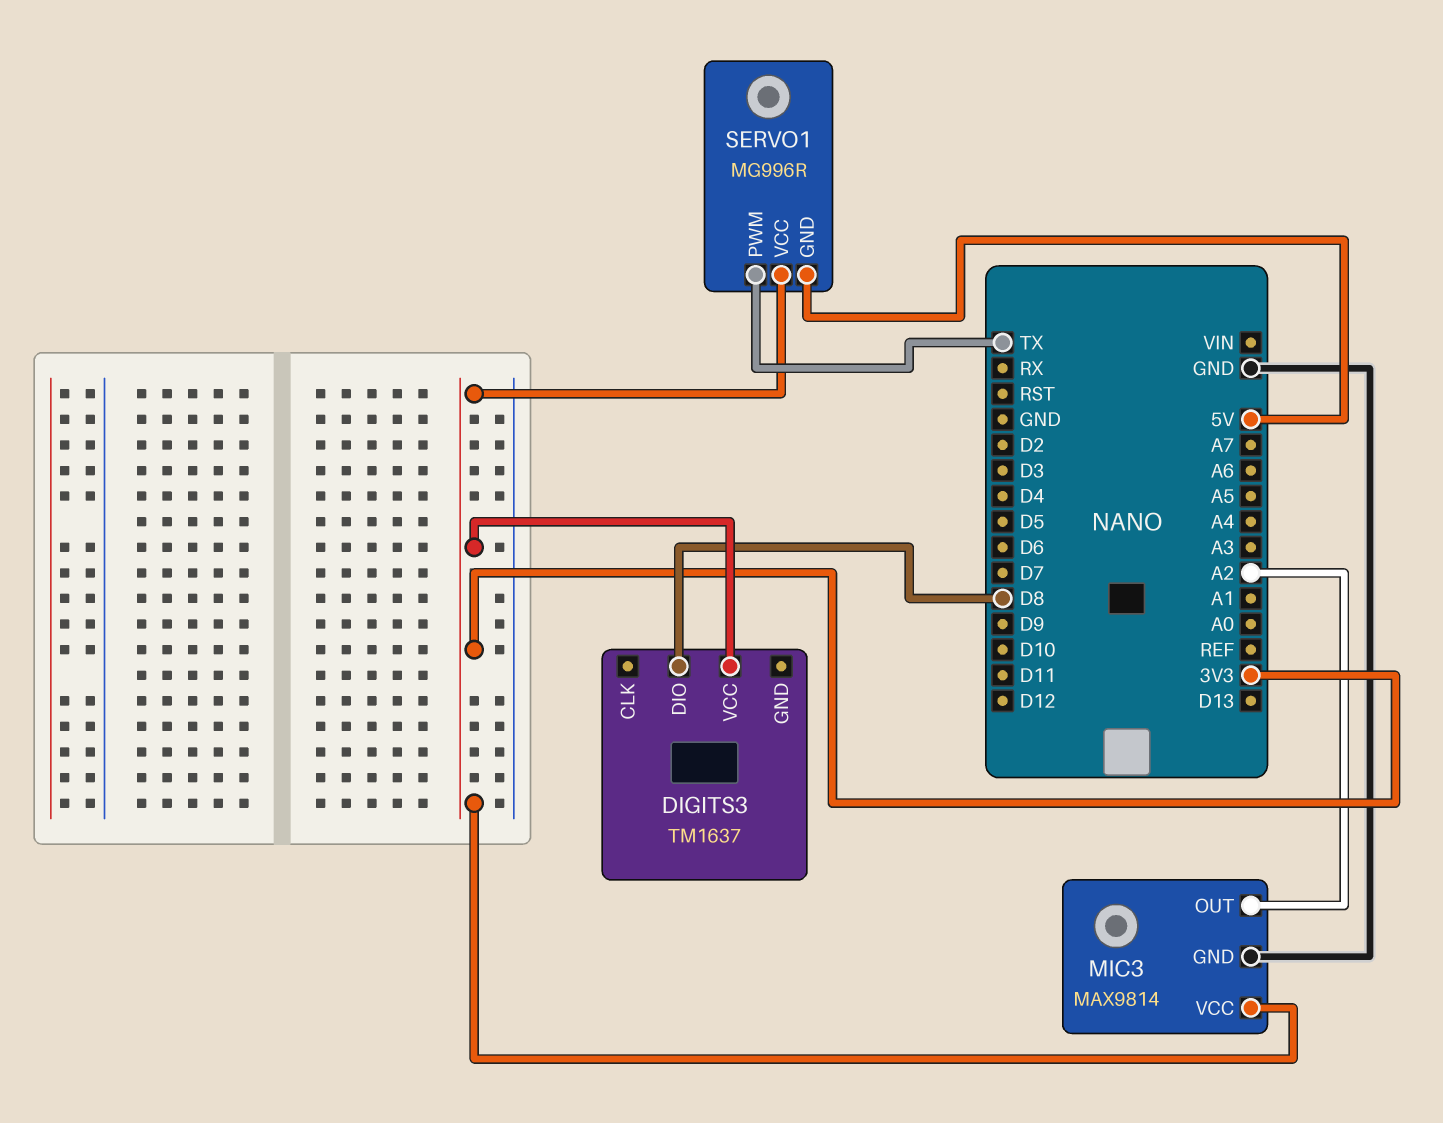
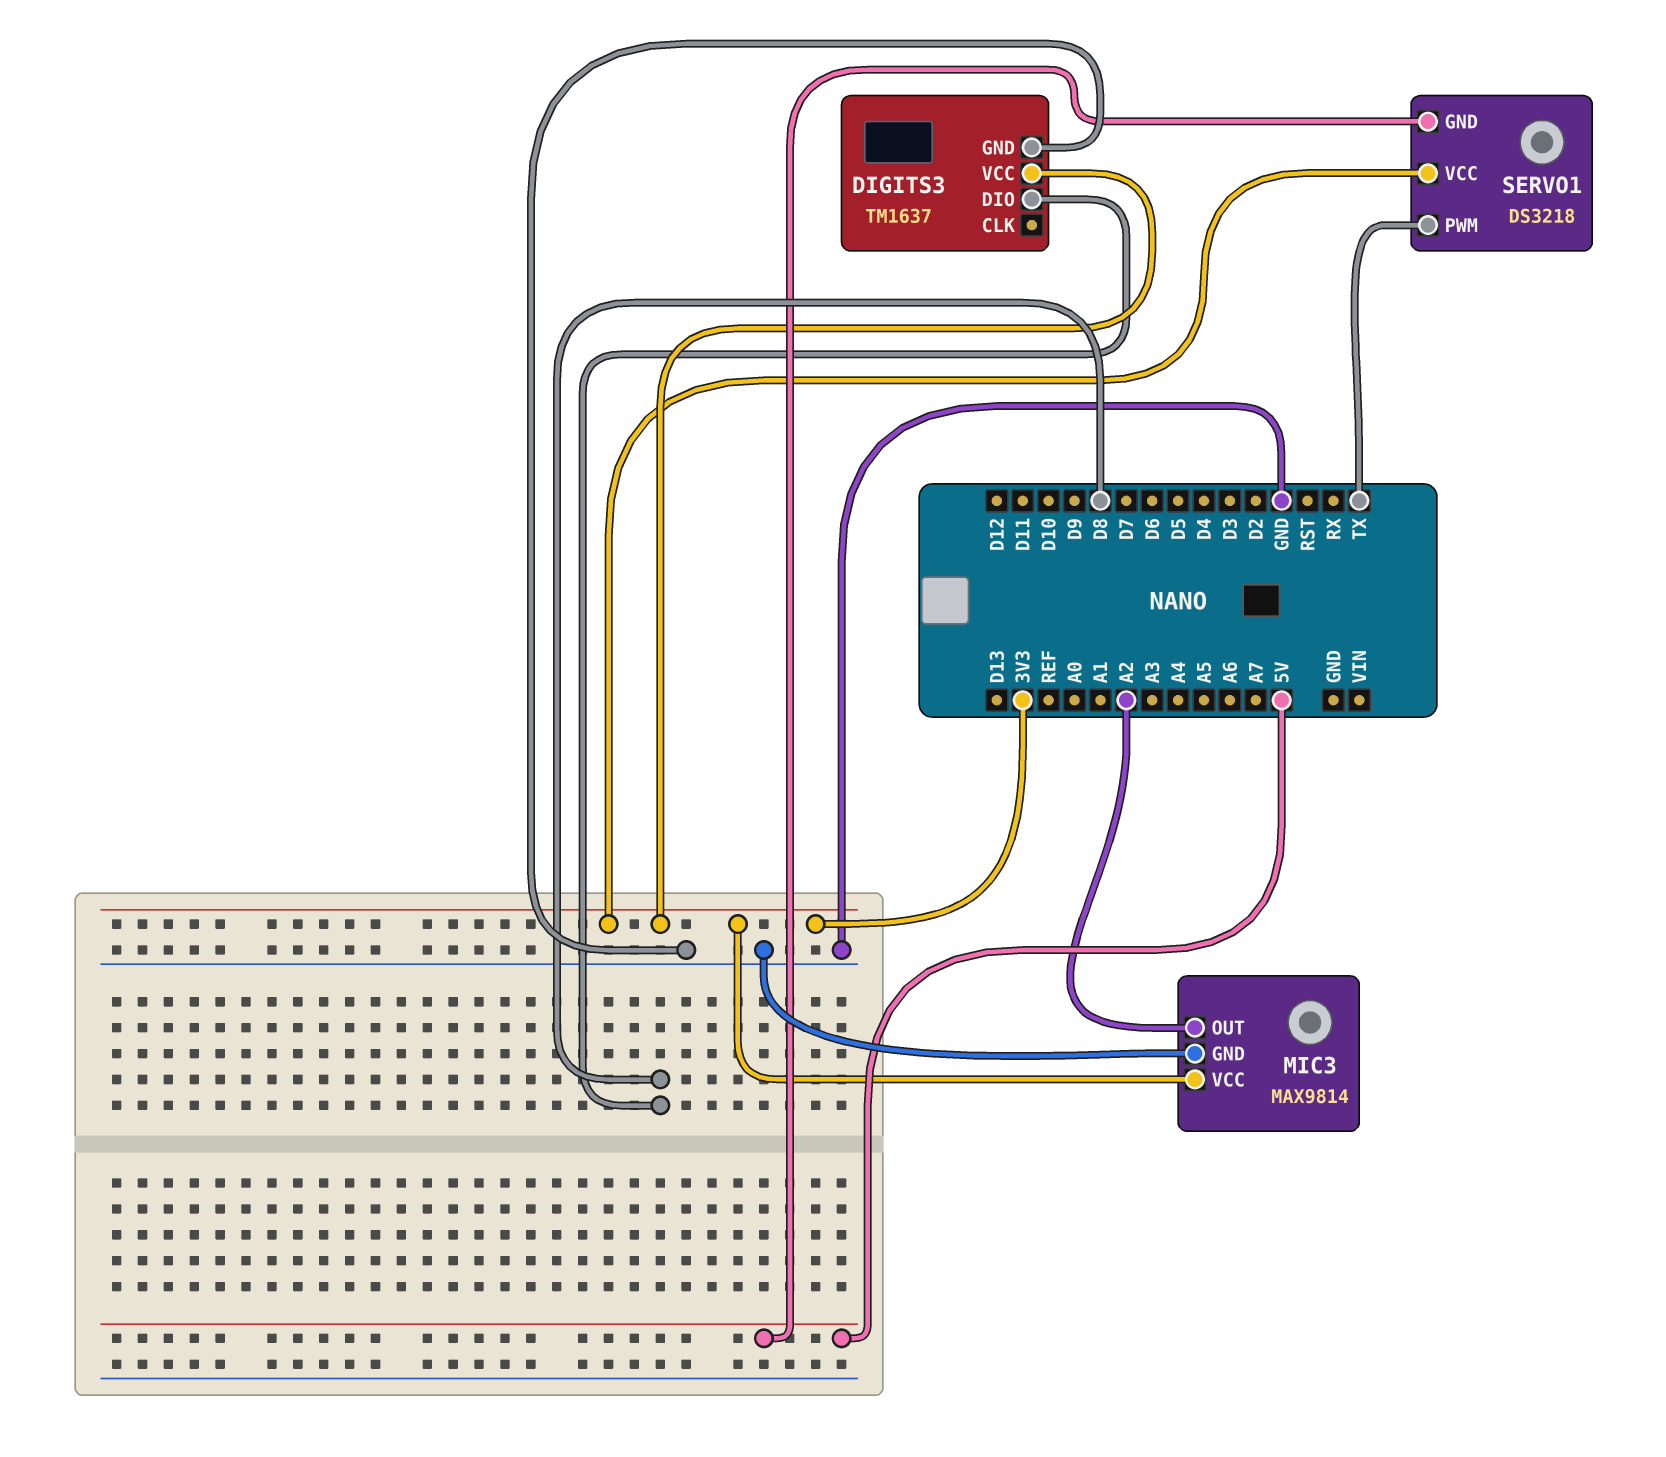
DIGITS3 pin GND: none -> GND
SERVO1: MG996R -> DS3218

